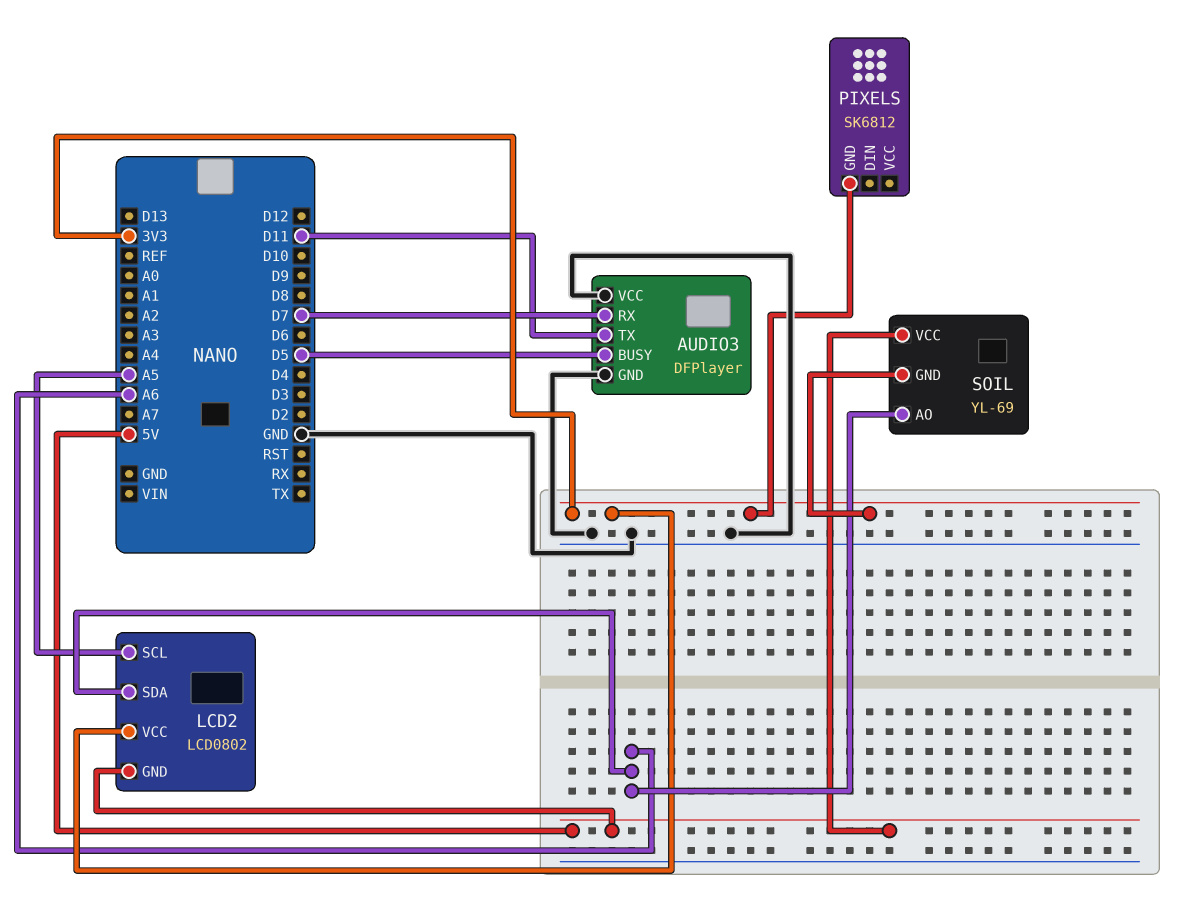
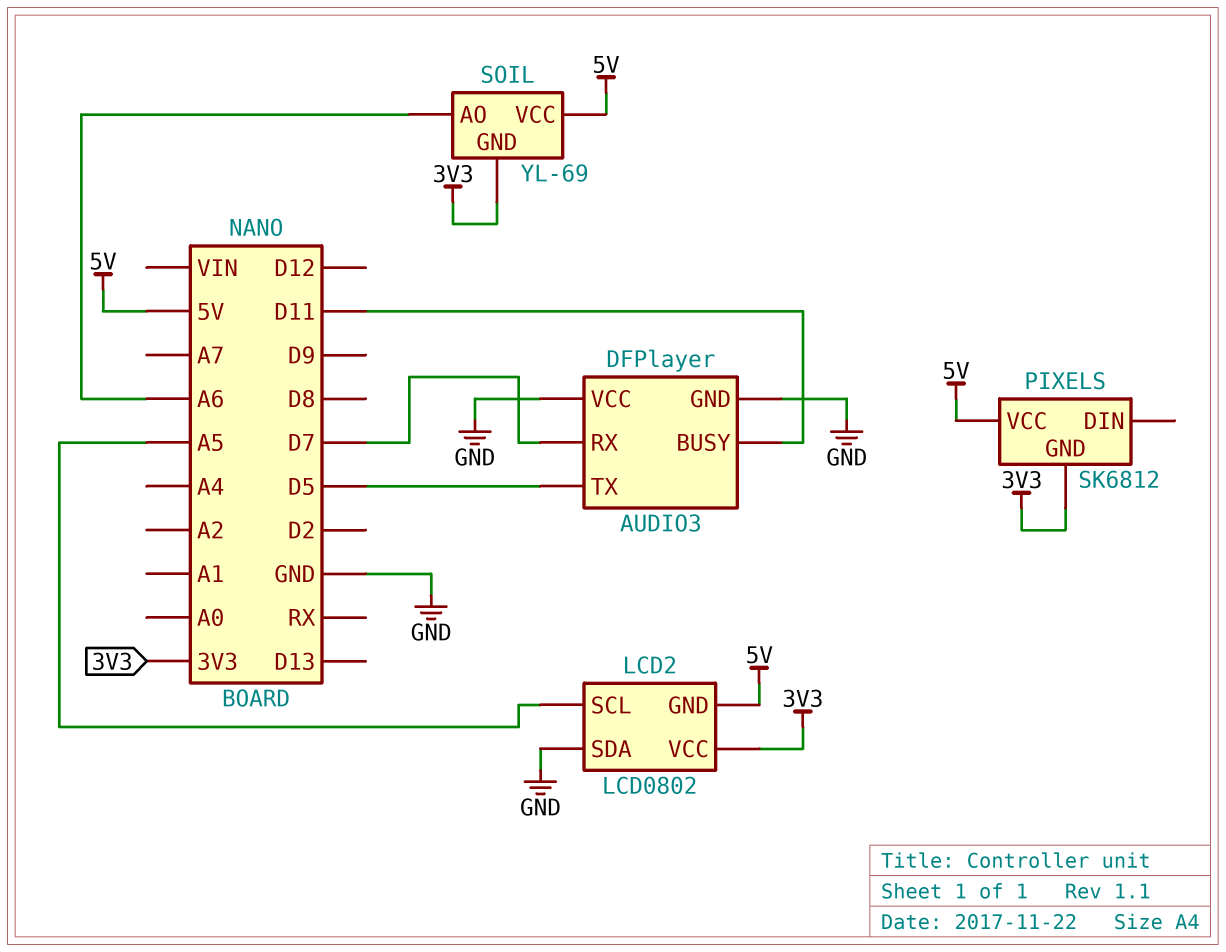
AUDIO3 pin BUSY: D5 -> D11
AUDIO3 pin TX: D11 -> D5
LCD2 pin SDA: A6 -> GND
PIXELS pin VCC: none -> 5V

